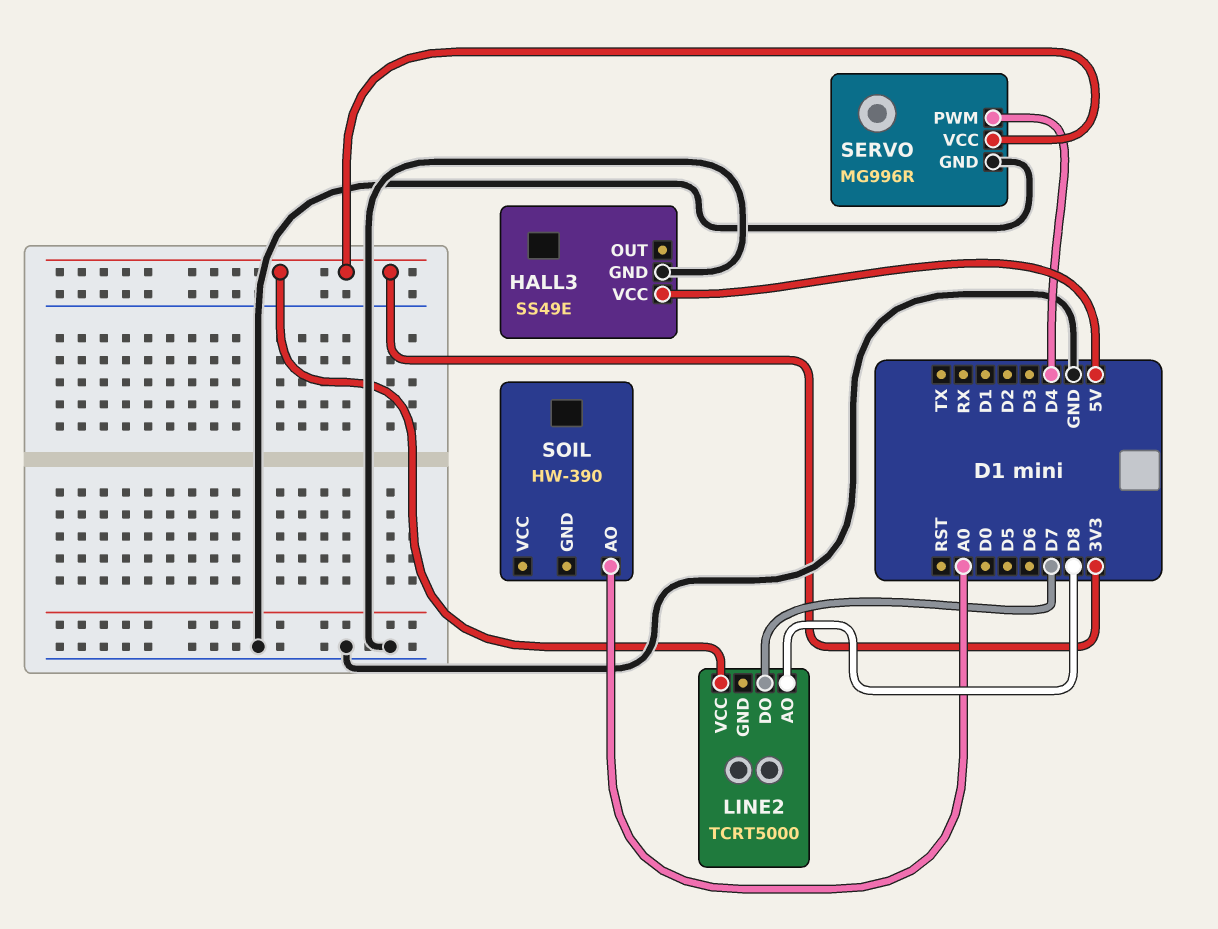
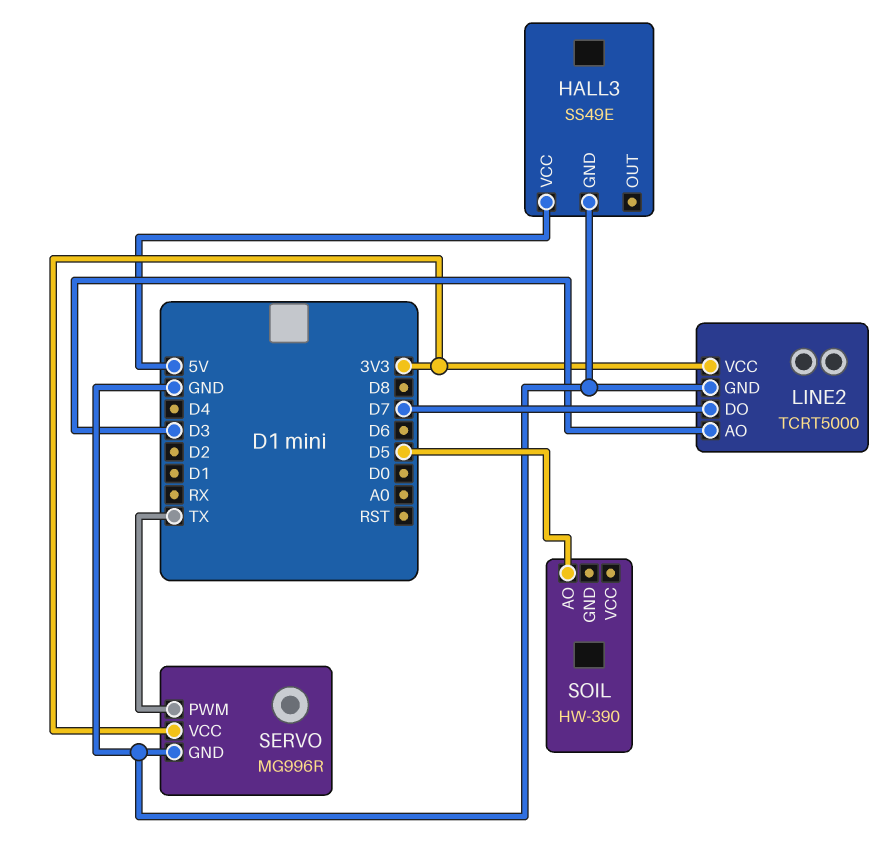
LINE2 pin AO: D8 -> D3
LINE2 pin GND: none -> GND
SERVO pin PWM: D4 -> TX
SOIL pin AO: A0 -> D5

